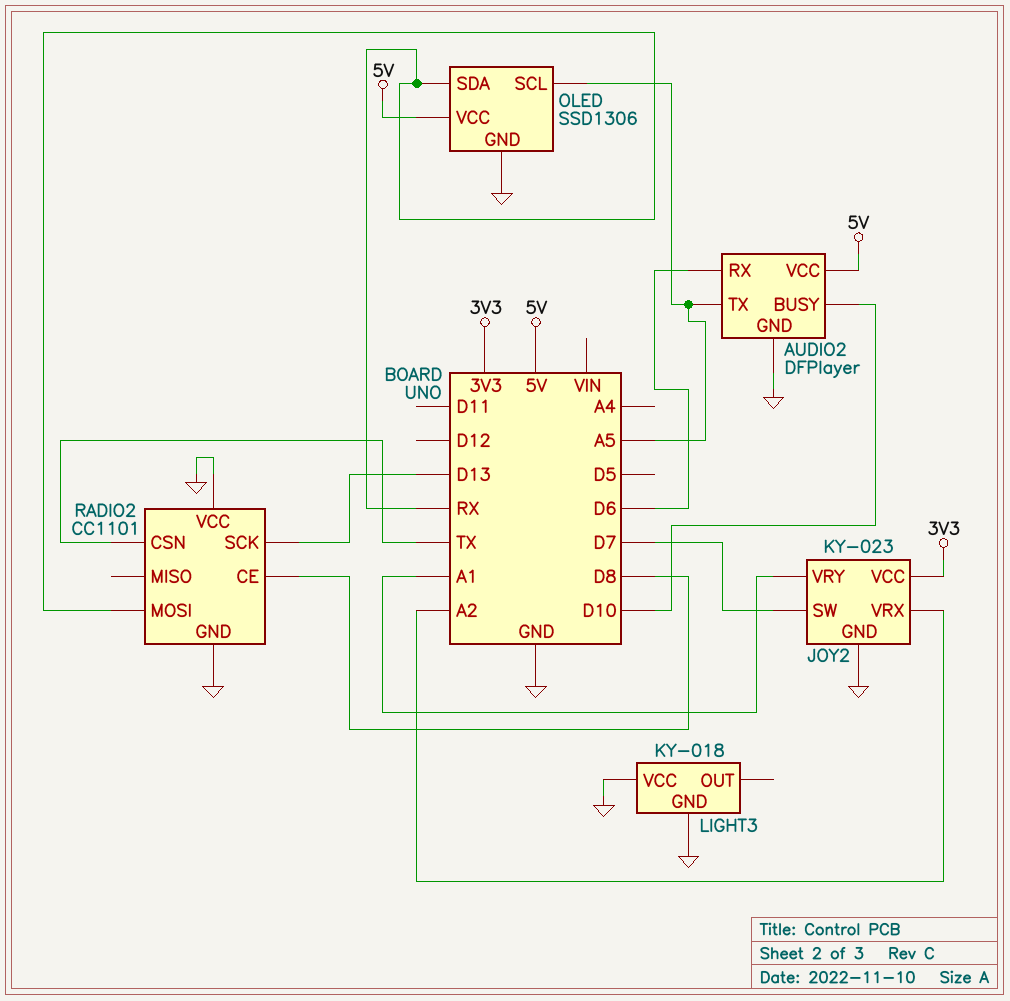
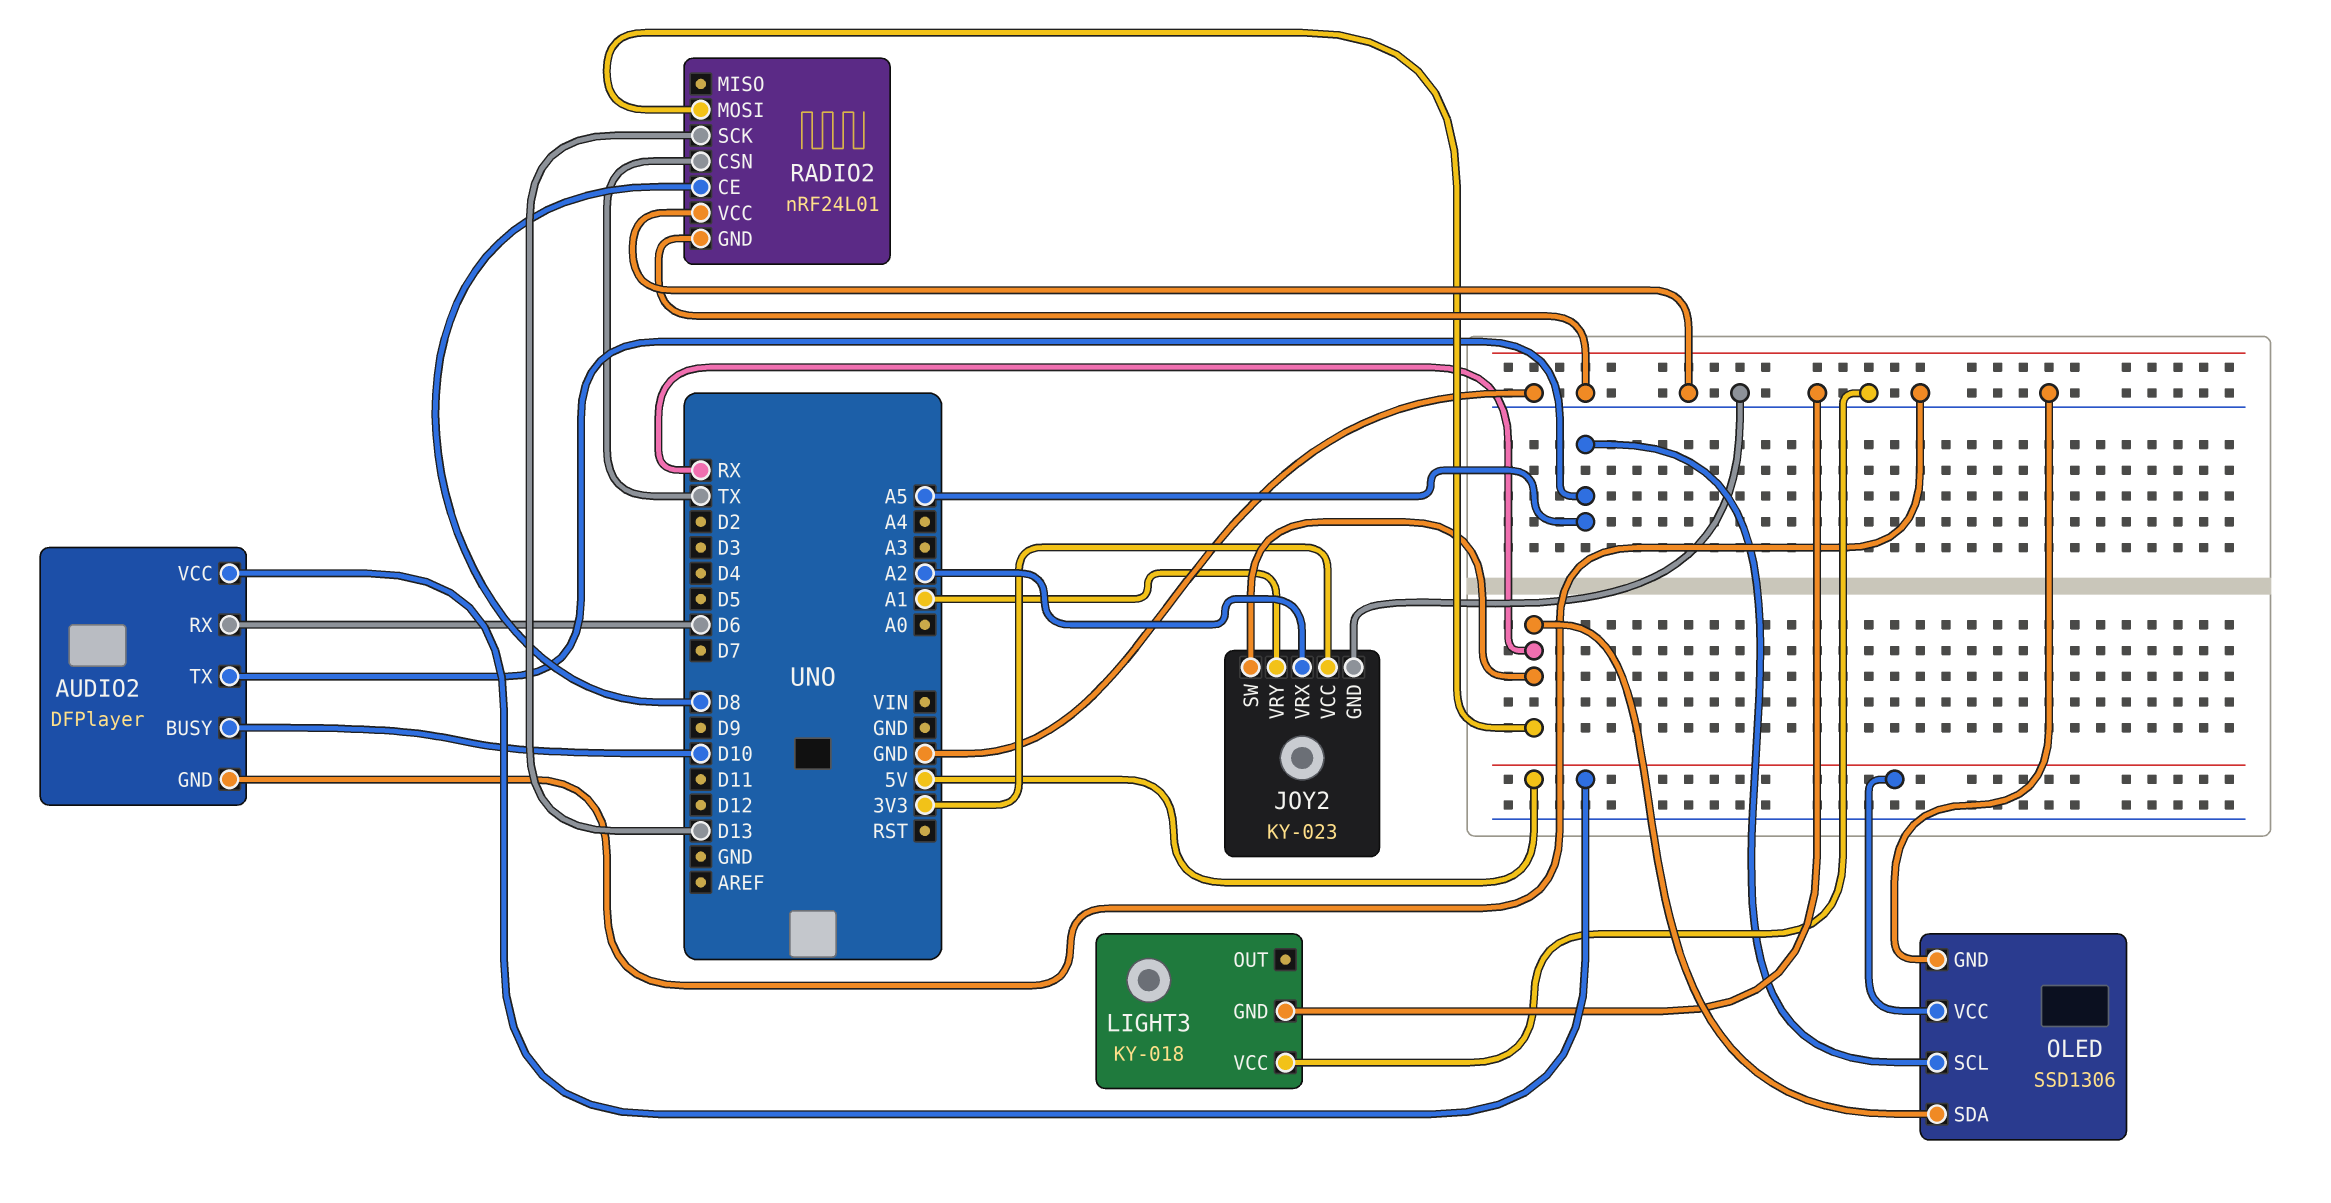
JOY2 pin SW: D7 -> RX
RADIO2: CC1101 -> nRF24L01

